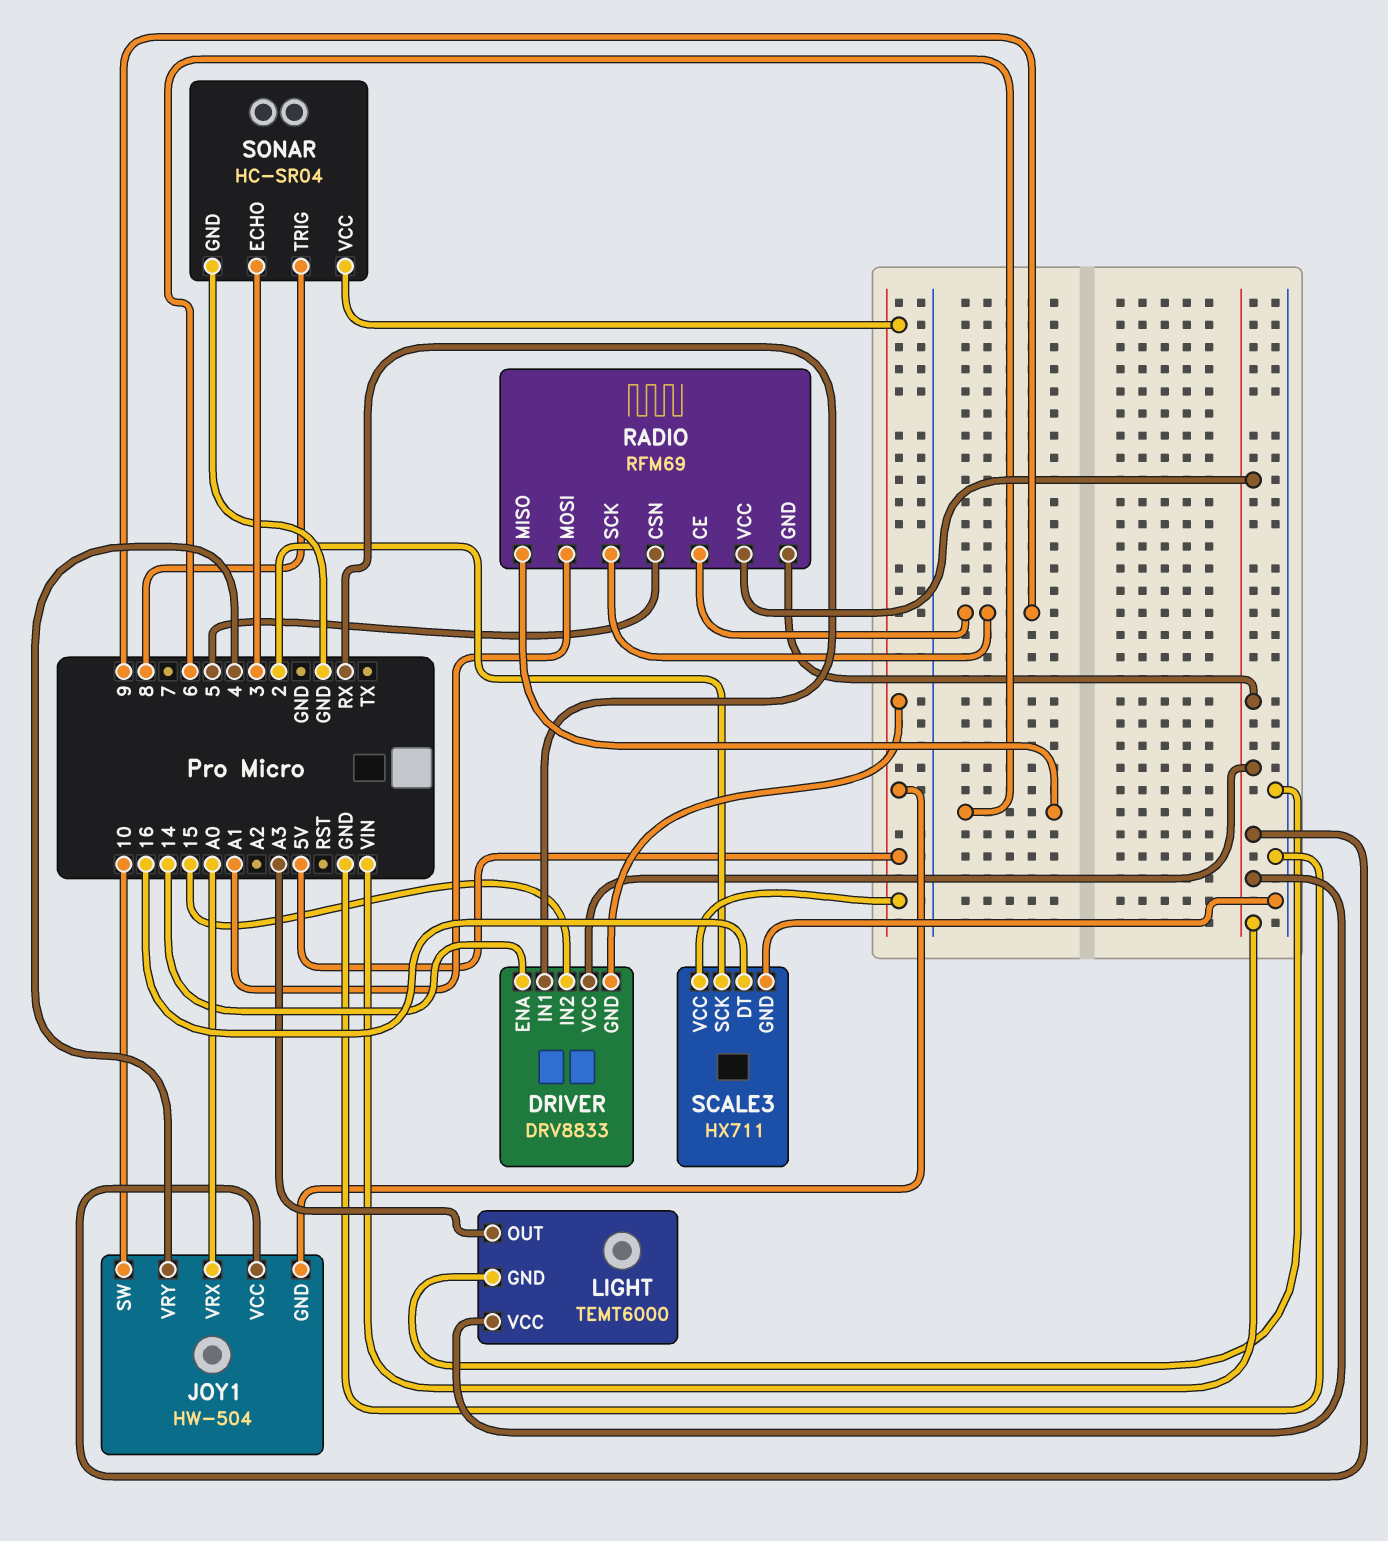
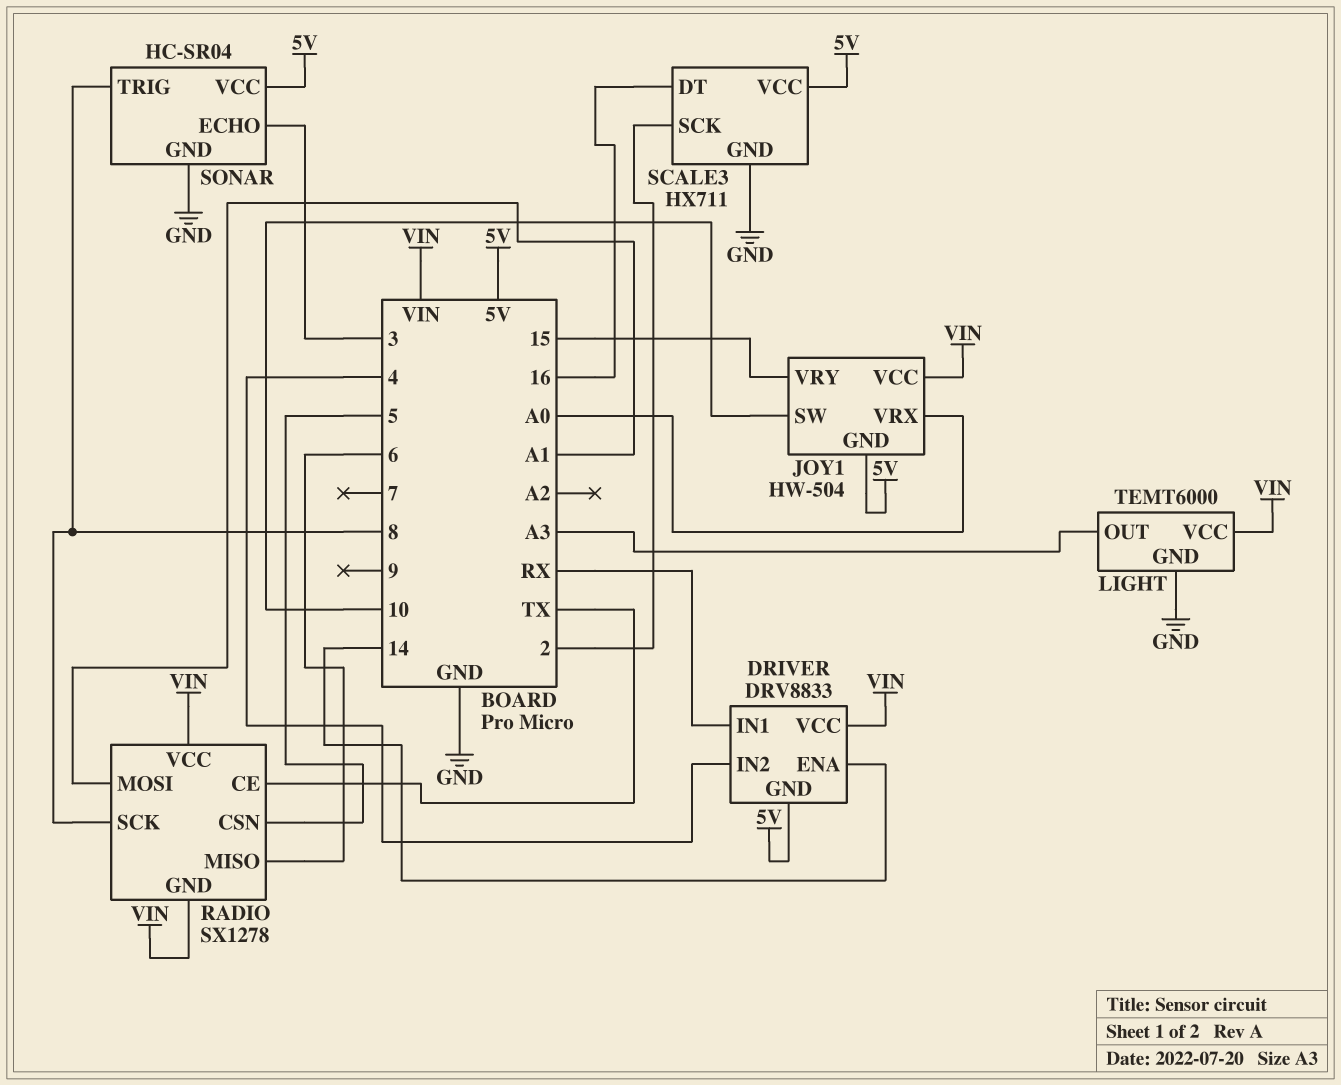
DRIVER pin IN2: 15 -> 4
JOY1 pin VRY: 4 -> 15
RADIO: RFM69 -> SX1278
RADIO pin CE: 9 -> TX
RADIO pin SCK: 9 -> 8

